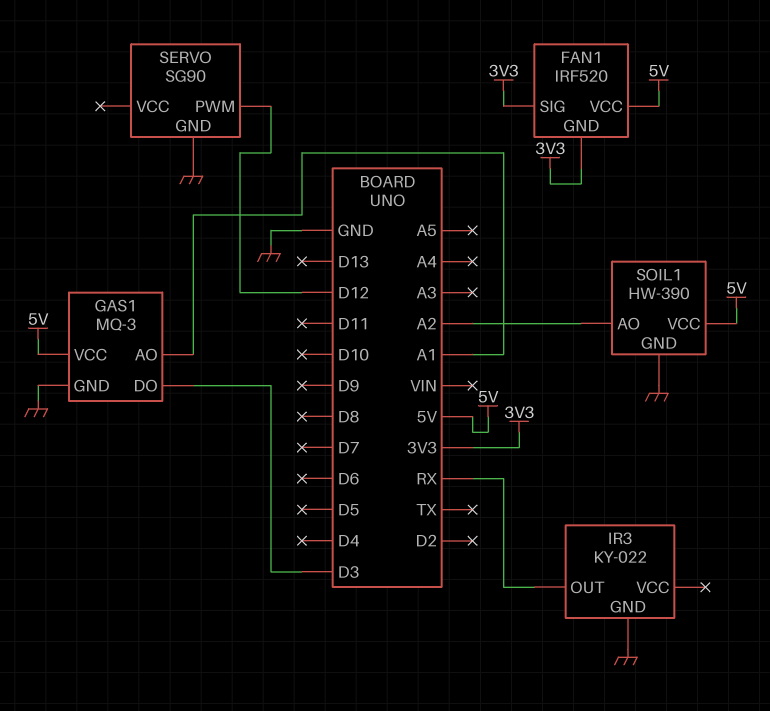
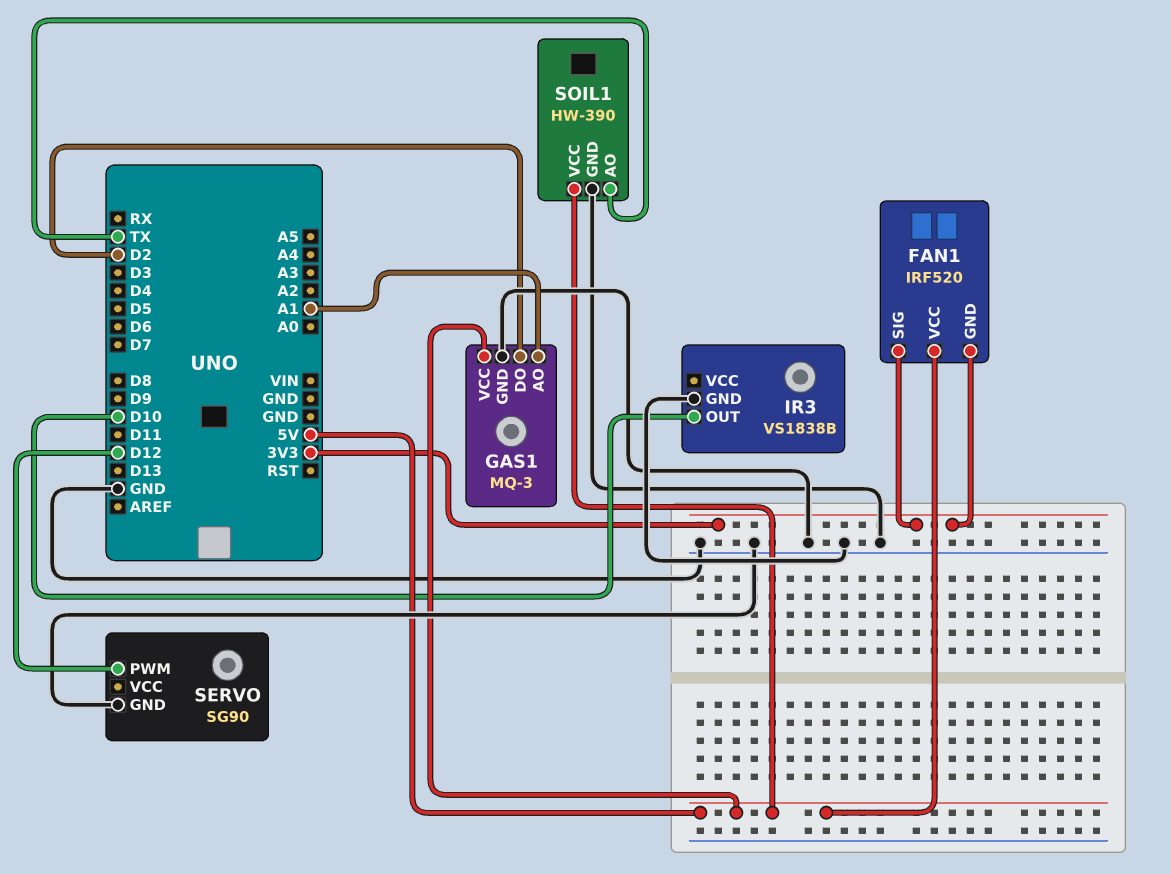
GAS1 pin DO: D3 -> D2
IR3: KY-022 -> VS1838B
IR3 pin OUT: RX -> D10
SOIL1 pin AO: A2 -> TX

